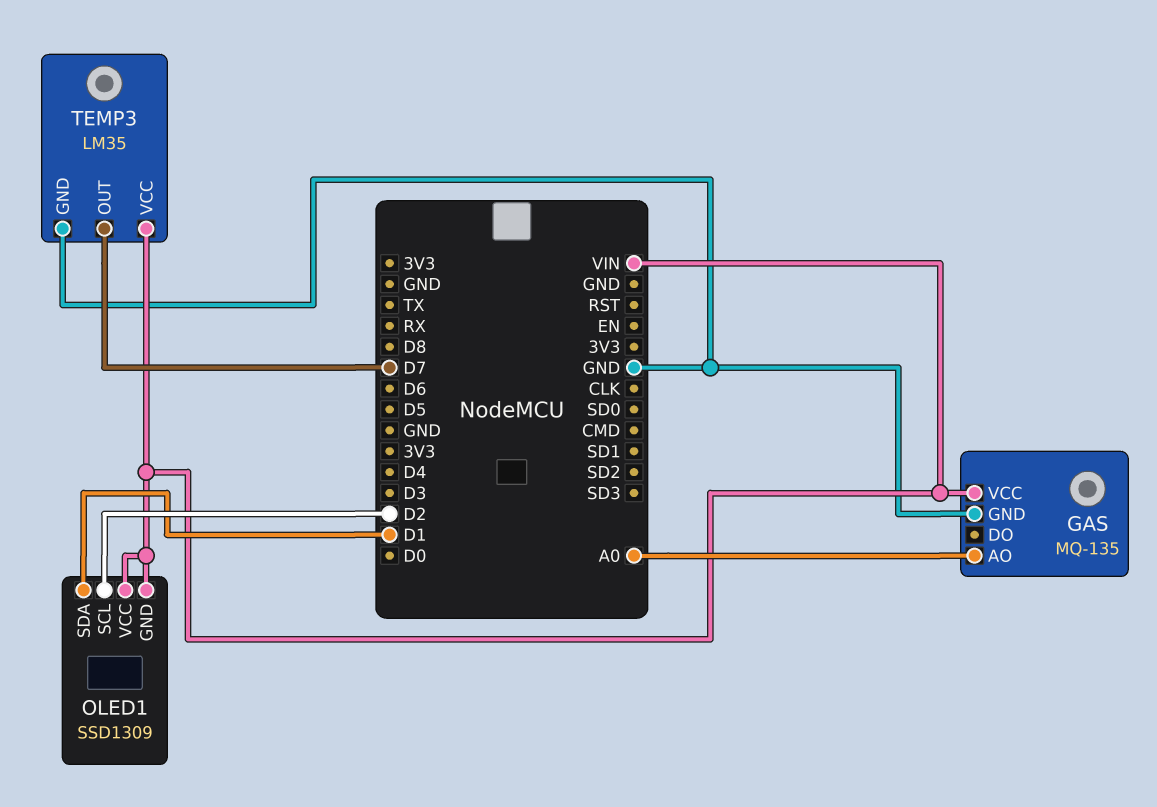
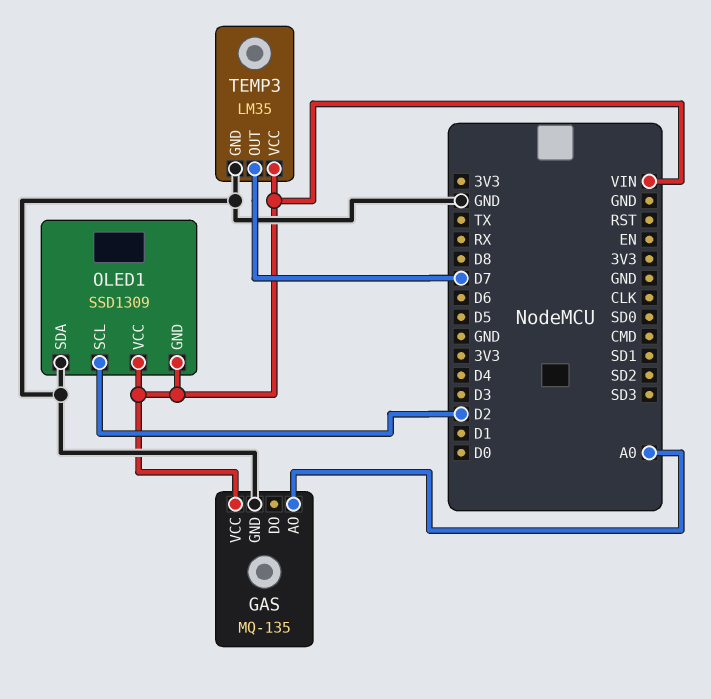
OLED1 pin SDA: D1 -> GND

